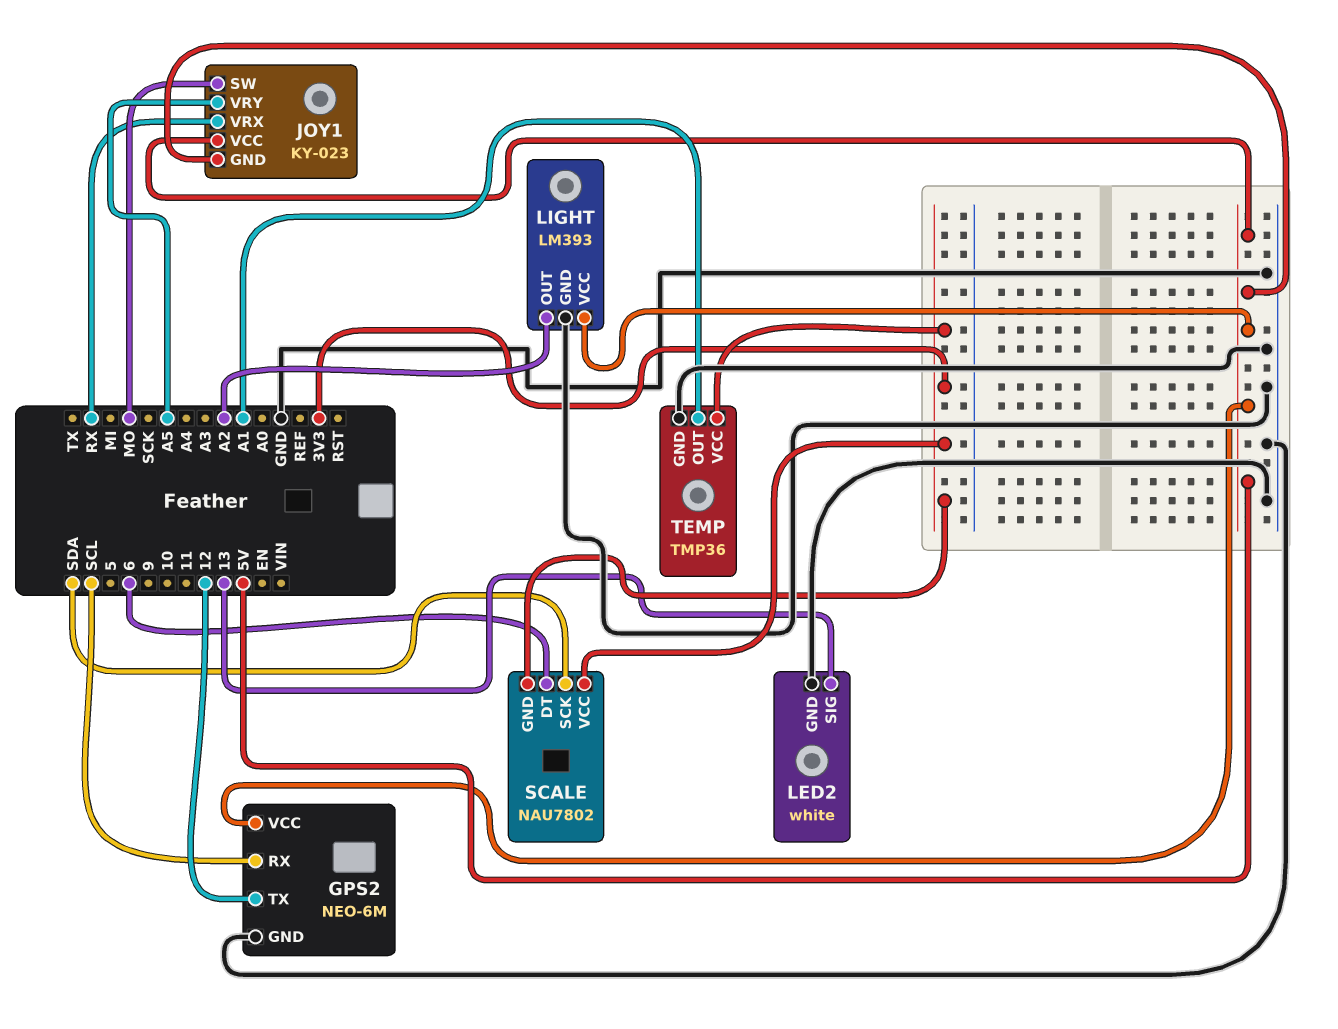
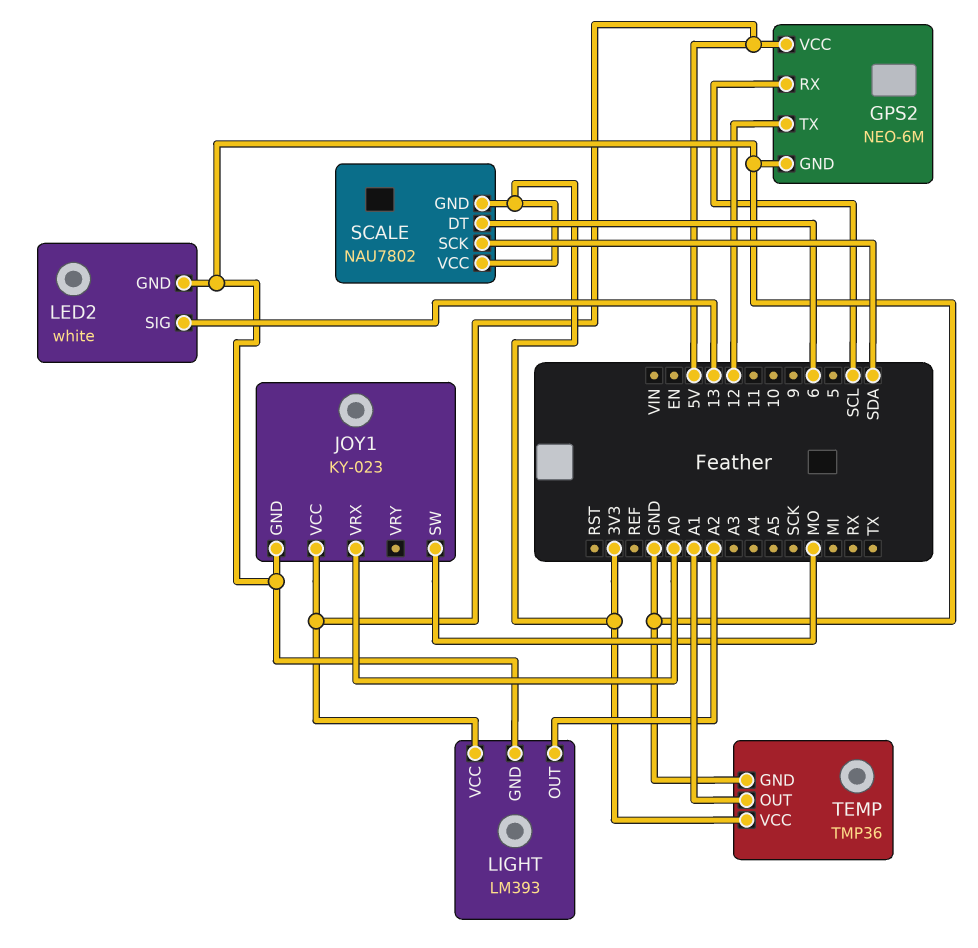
JOY1 pin GND: 5V -> GND
JOY1 pin VRX: RX -> A0
JOY1 pin VRY: A5 -> none

